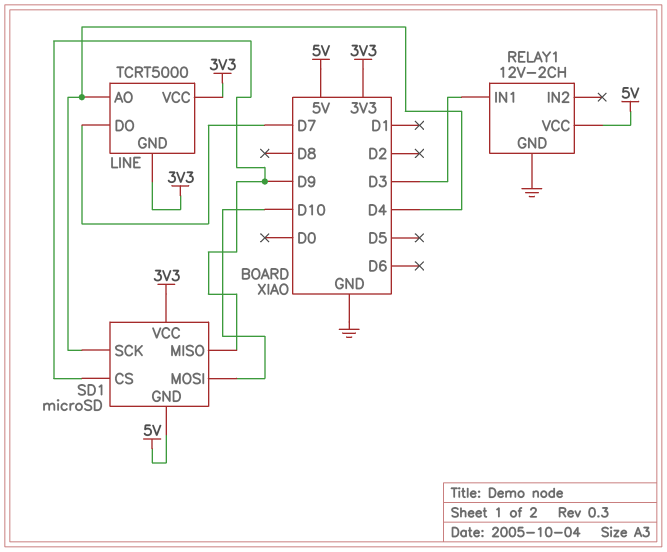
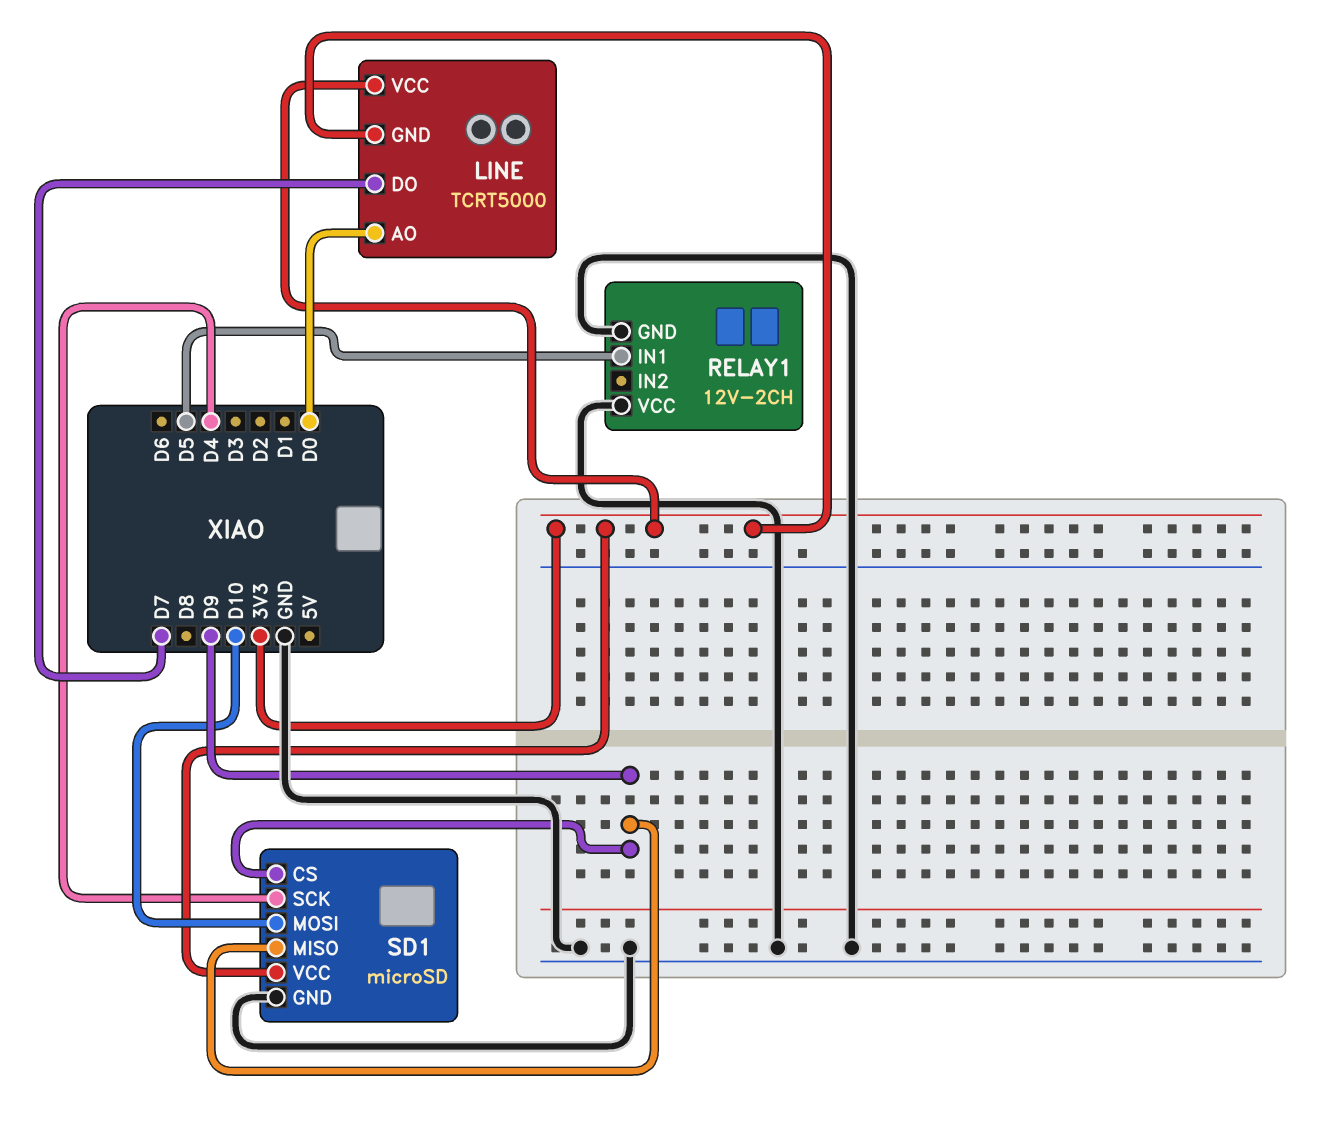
LINE pin AO: D4 -> D0
RELAY1 pin IN1: D3 -> D5
RELAY1 pin VCC: 5V -> GND
SD1 pin GND: 5V -> GND

